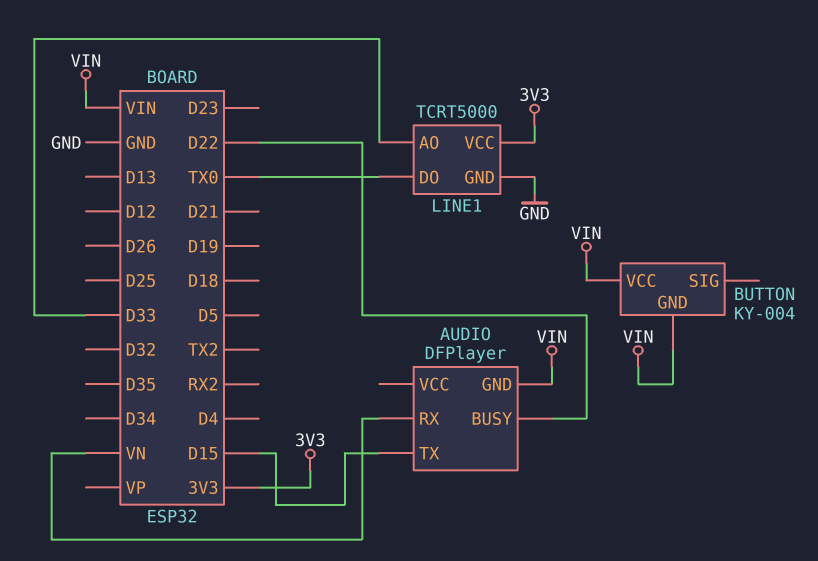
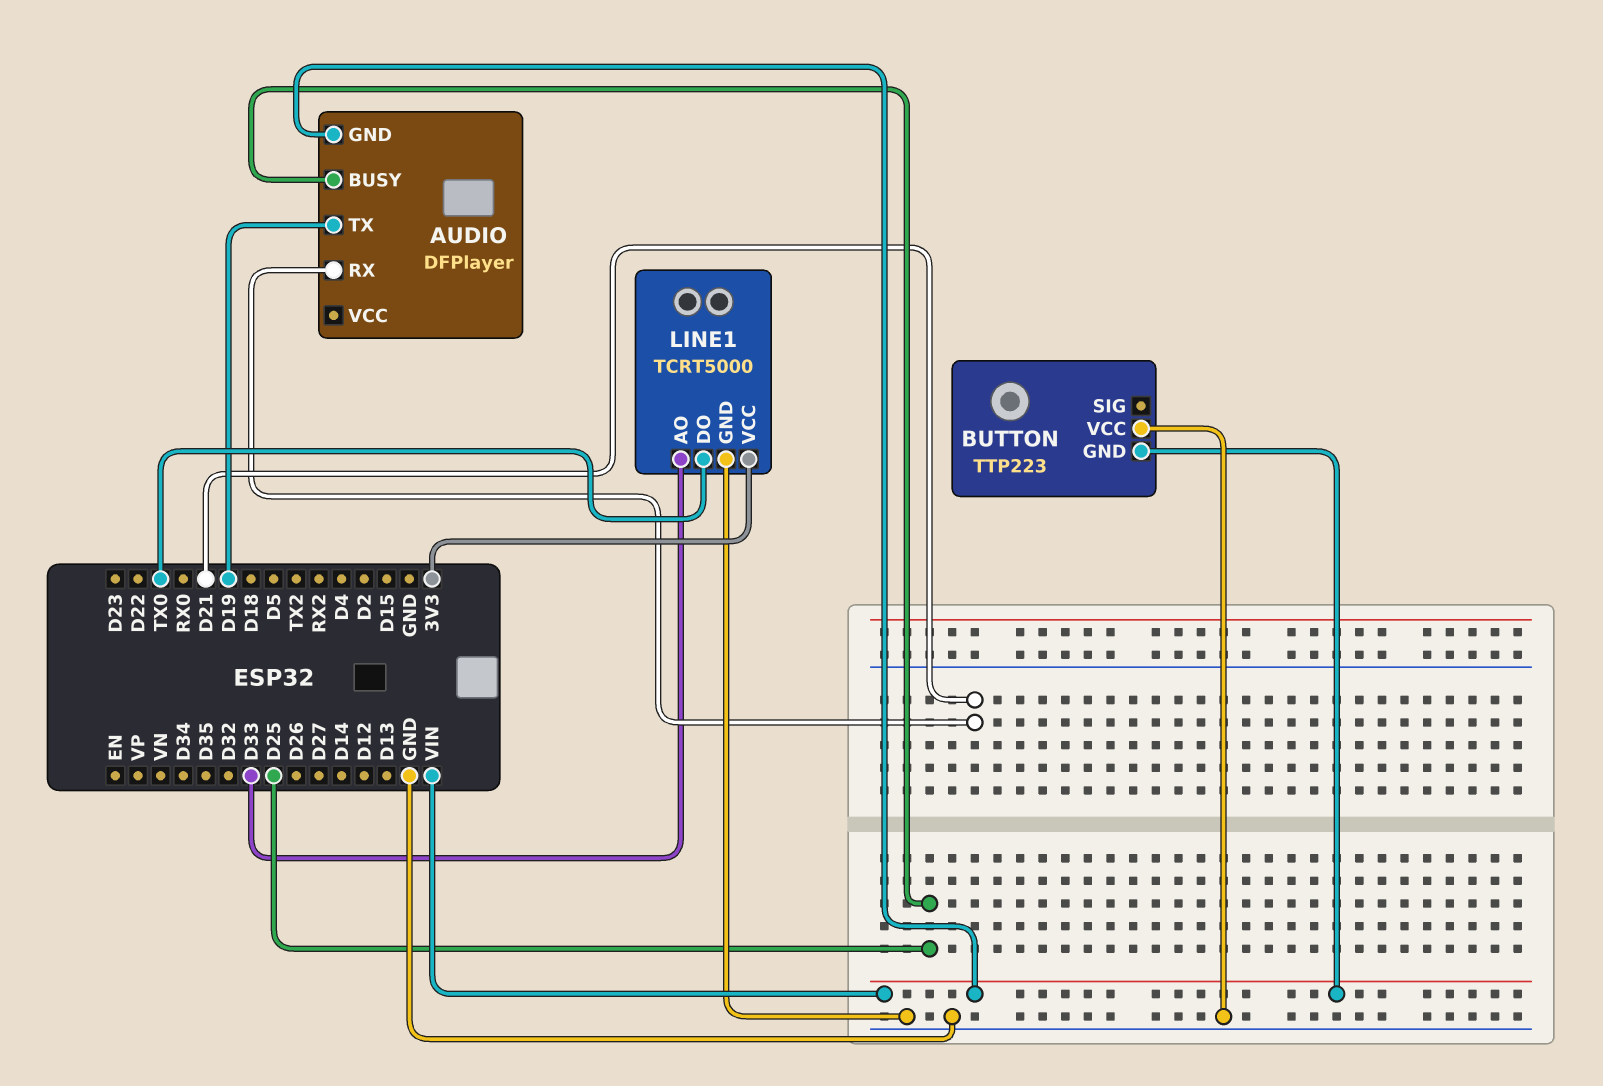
AUDIO pin BUSY: D22 -> D25
AUDIO pin RX: VN -> D21
AUDIO pin TX: D15 -> D19
BUTTON: KY-004 -> TTP223
BUTTON pin VCC: VIN -> GND

